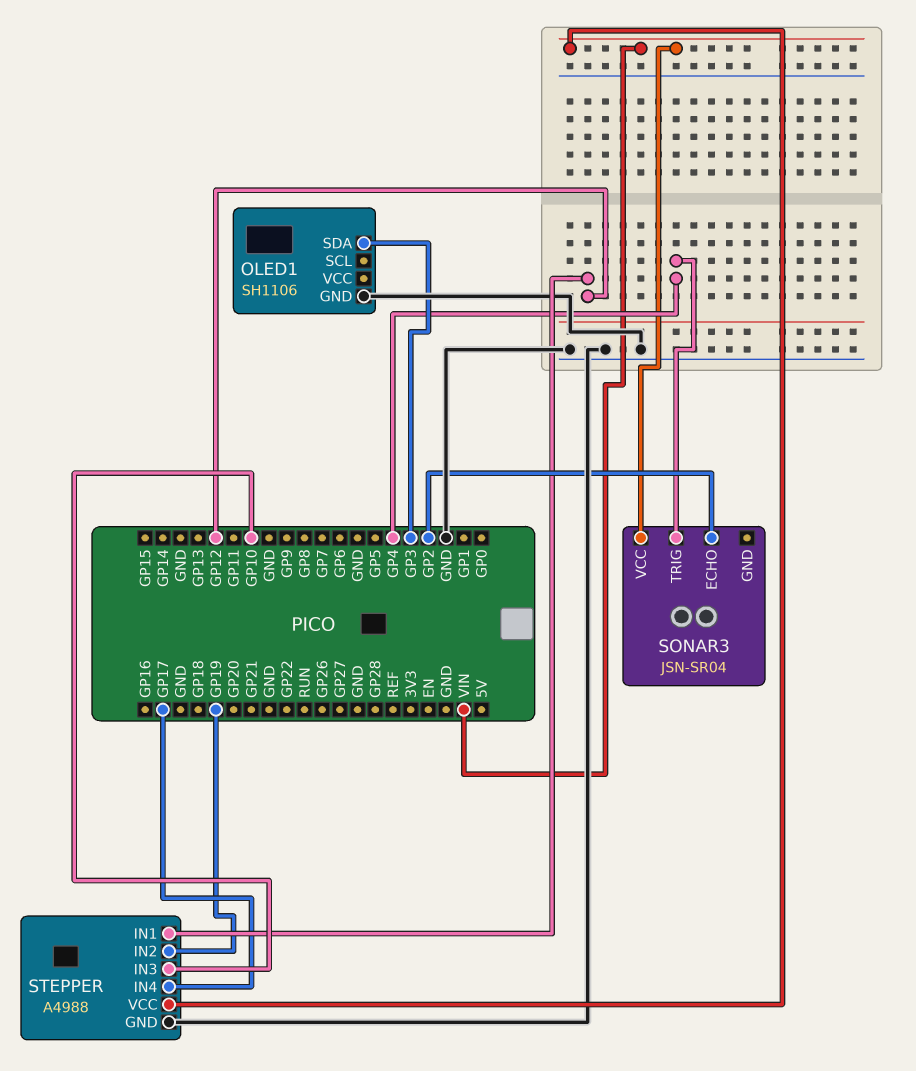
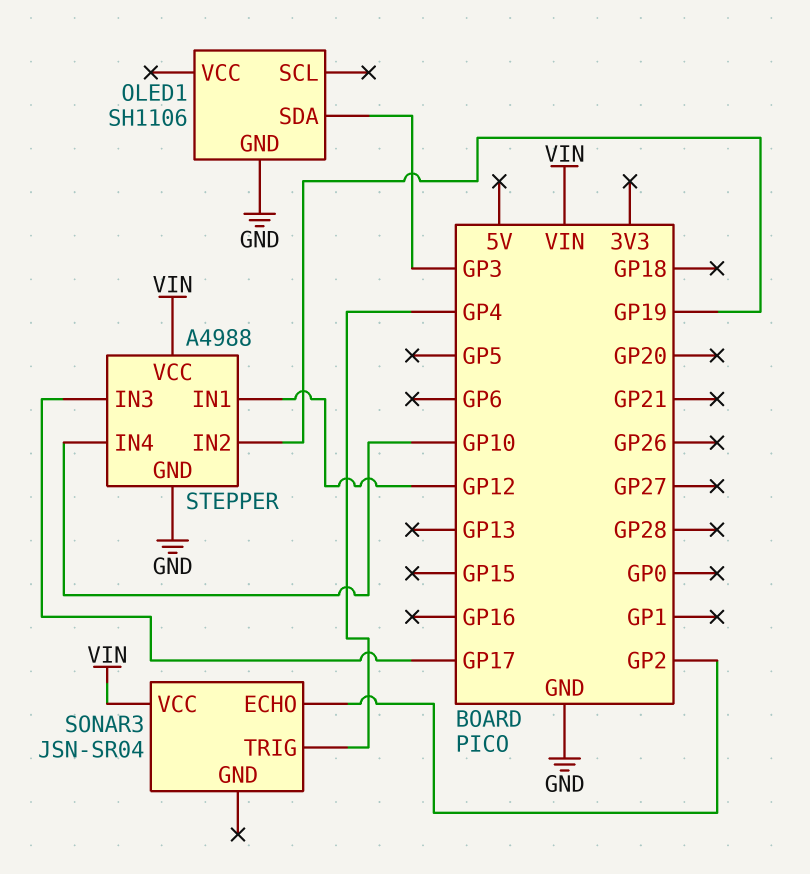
STEPPER pin IN3: GP10 -> GP17
STEPPER pin IN4: GP17 -> GP10

